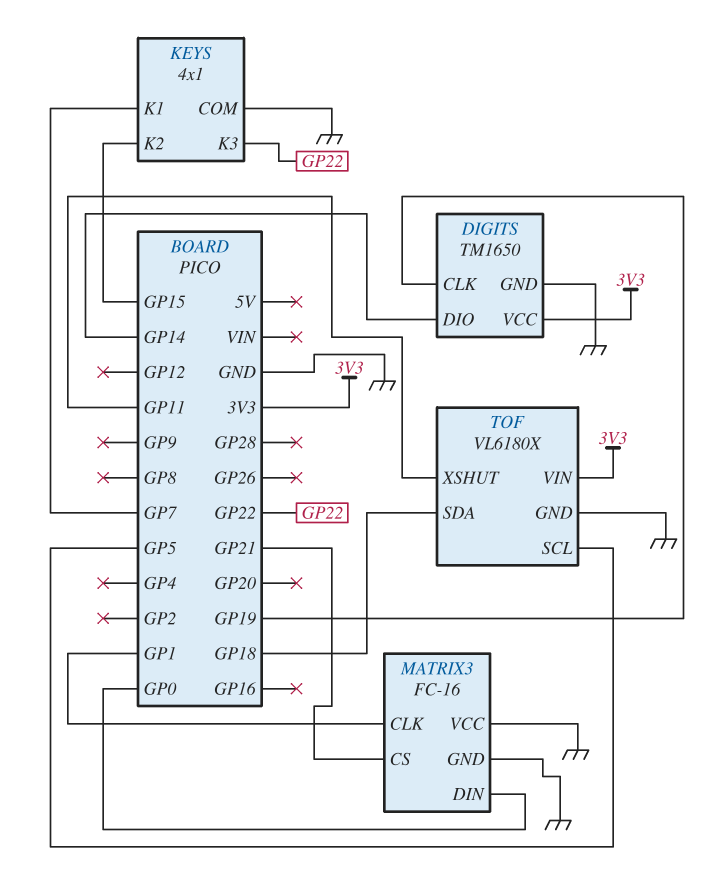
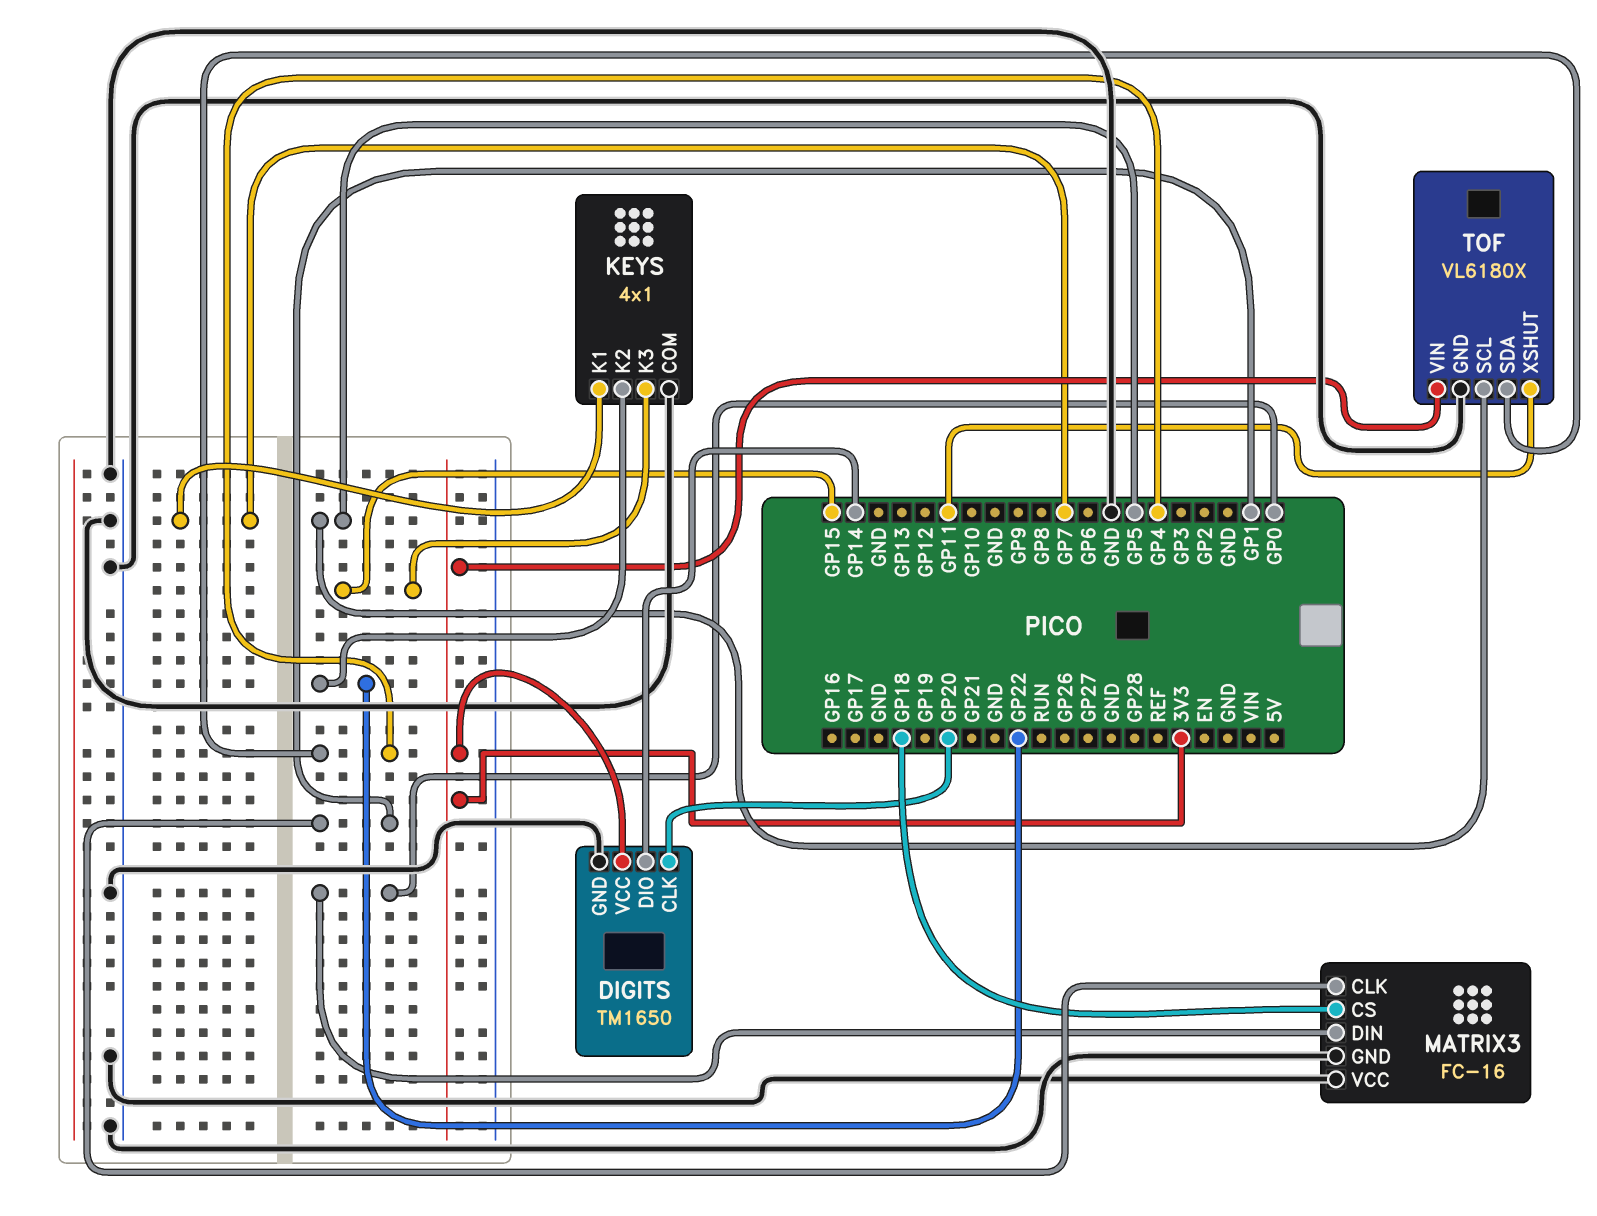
DIGITS pin CLK: GP19 -> GP20
KEYS pin K2: GP15 -> GP22
KEYS pin K3: GP22 -> GP15
MATRIX3 pin CS: GP21 -> GP18
TOF pin SDA: GP18 -> GP4

